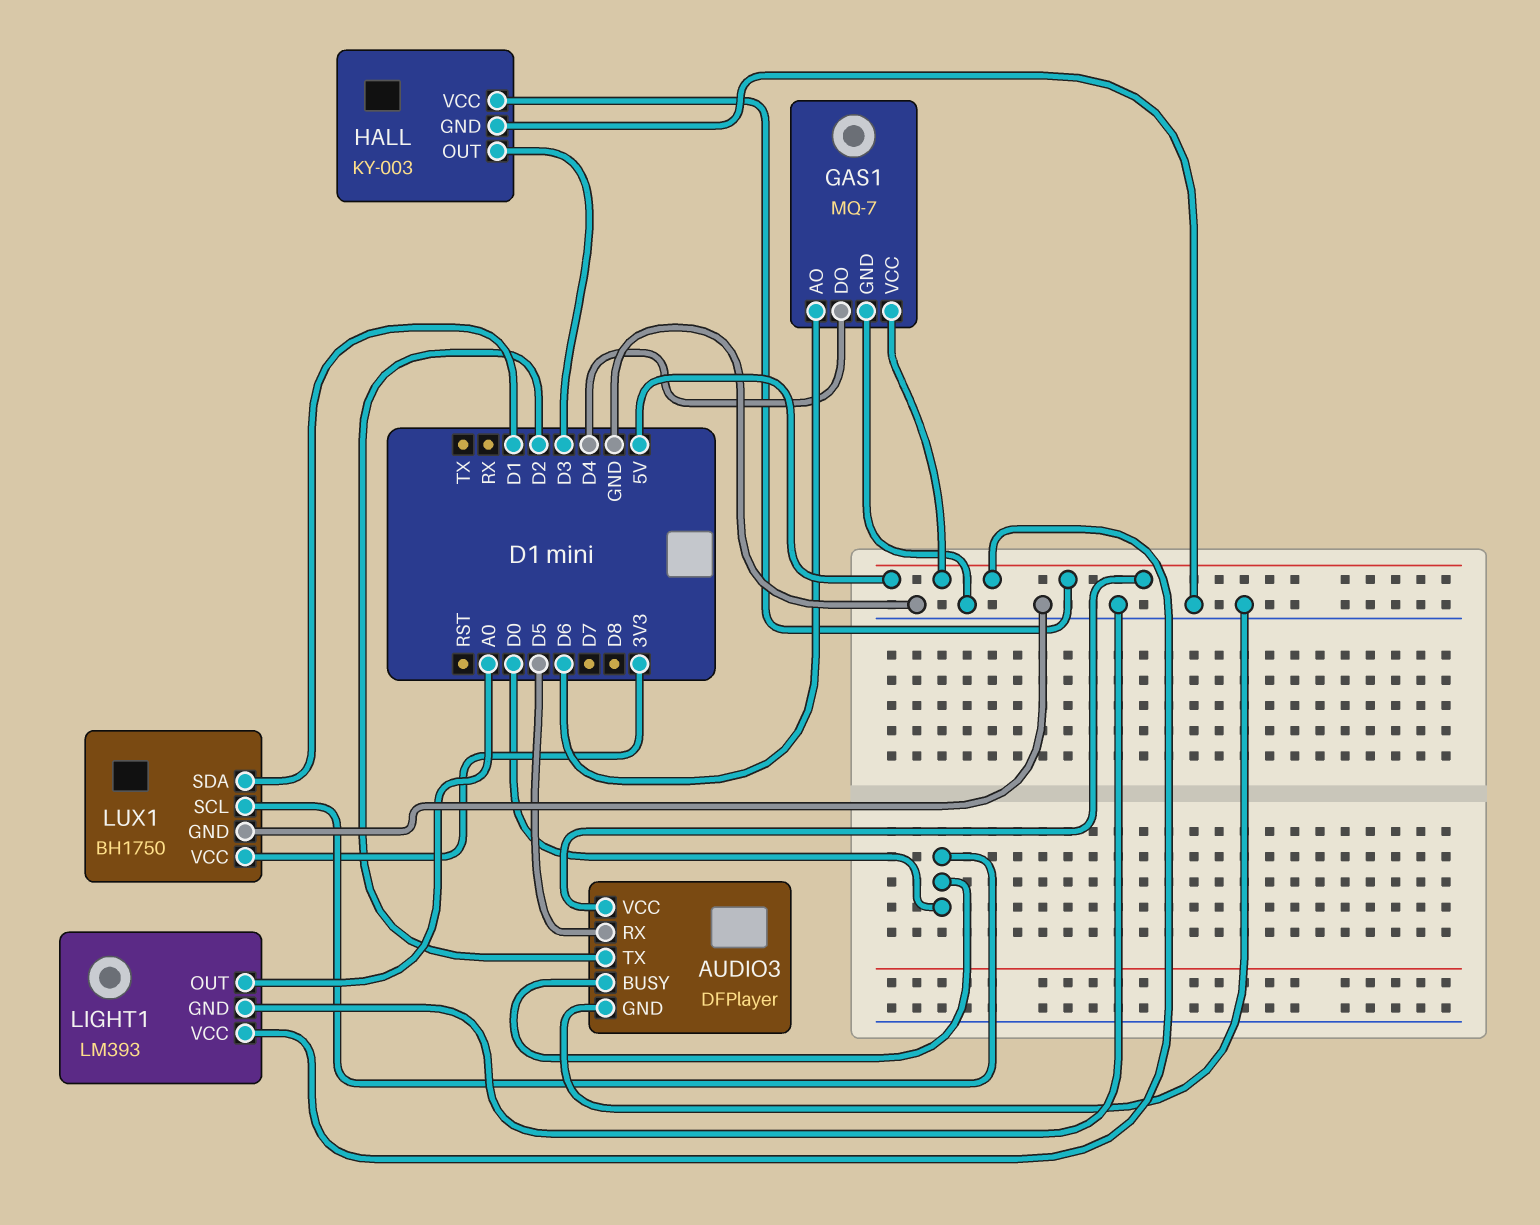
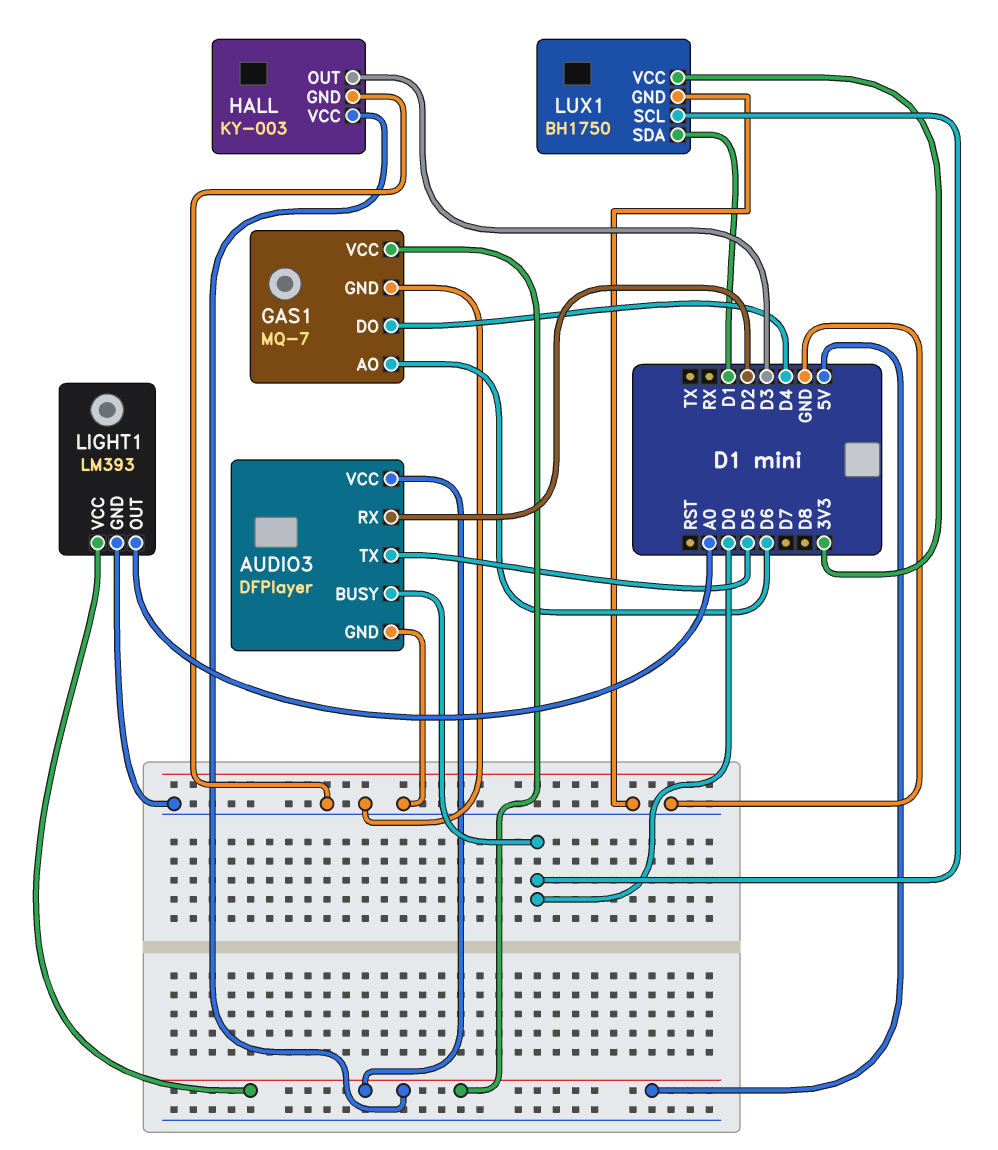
AUDIO3 pin RX: D5 -> D2
AUDIO3 pin TX: D2 -> D5

